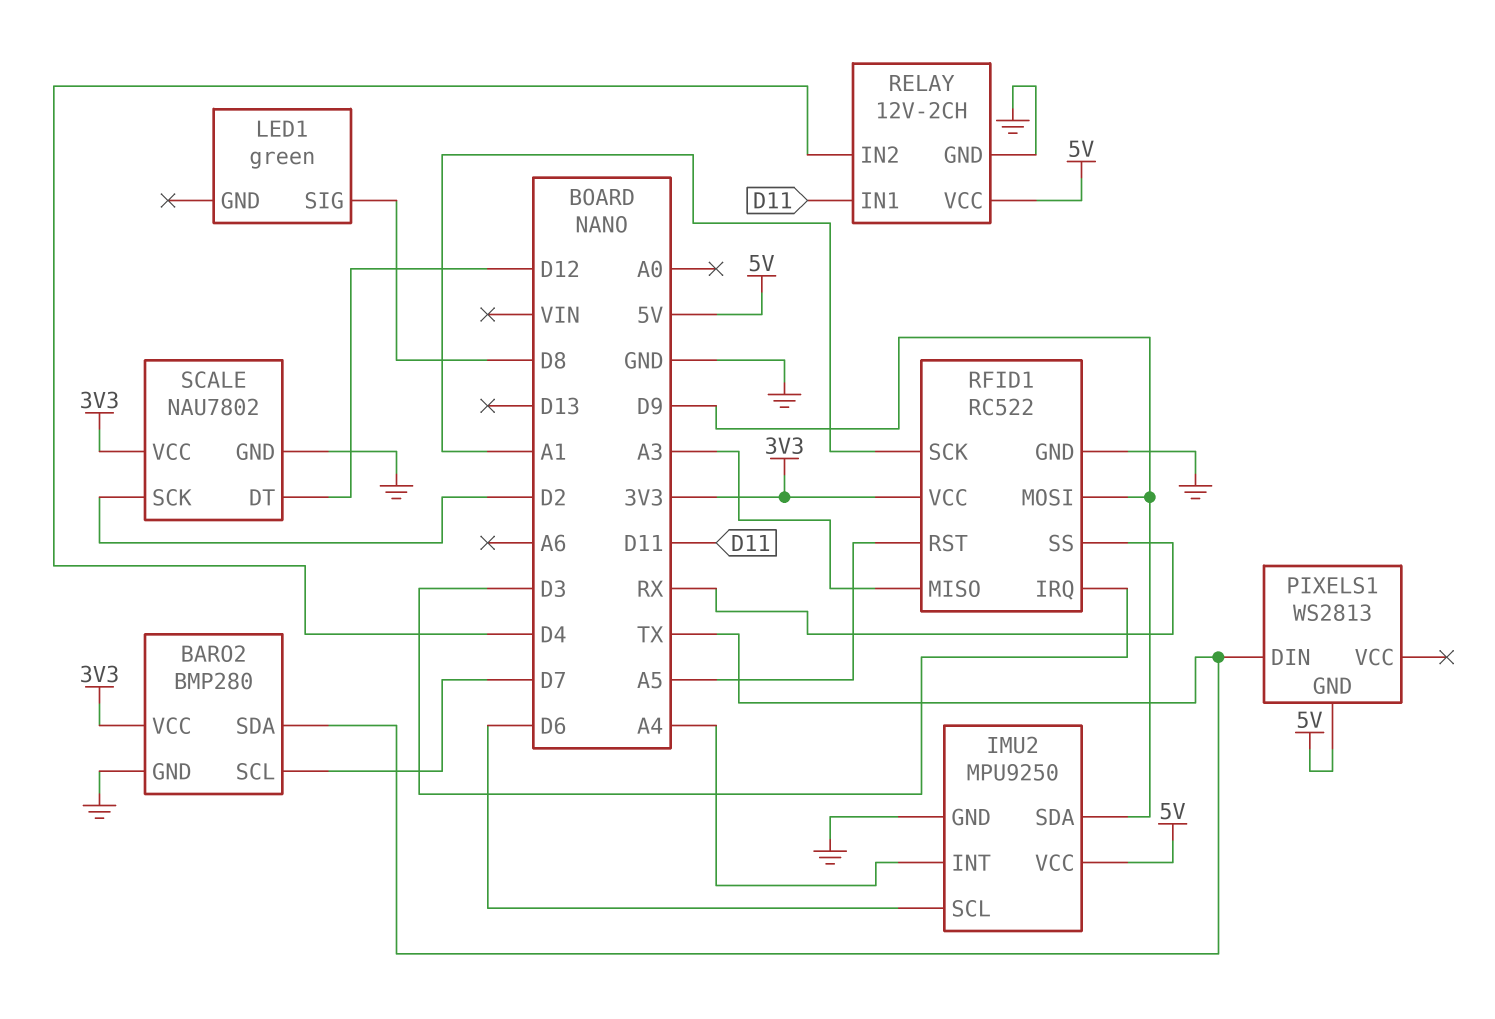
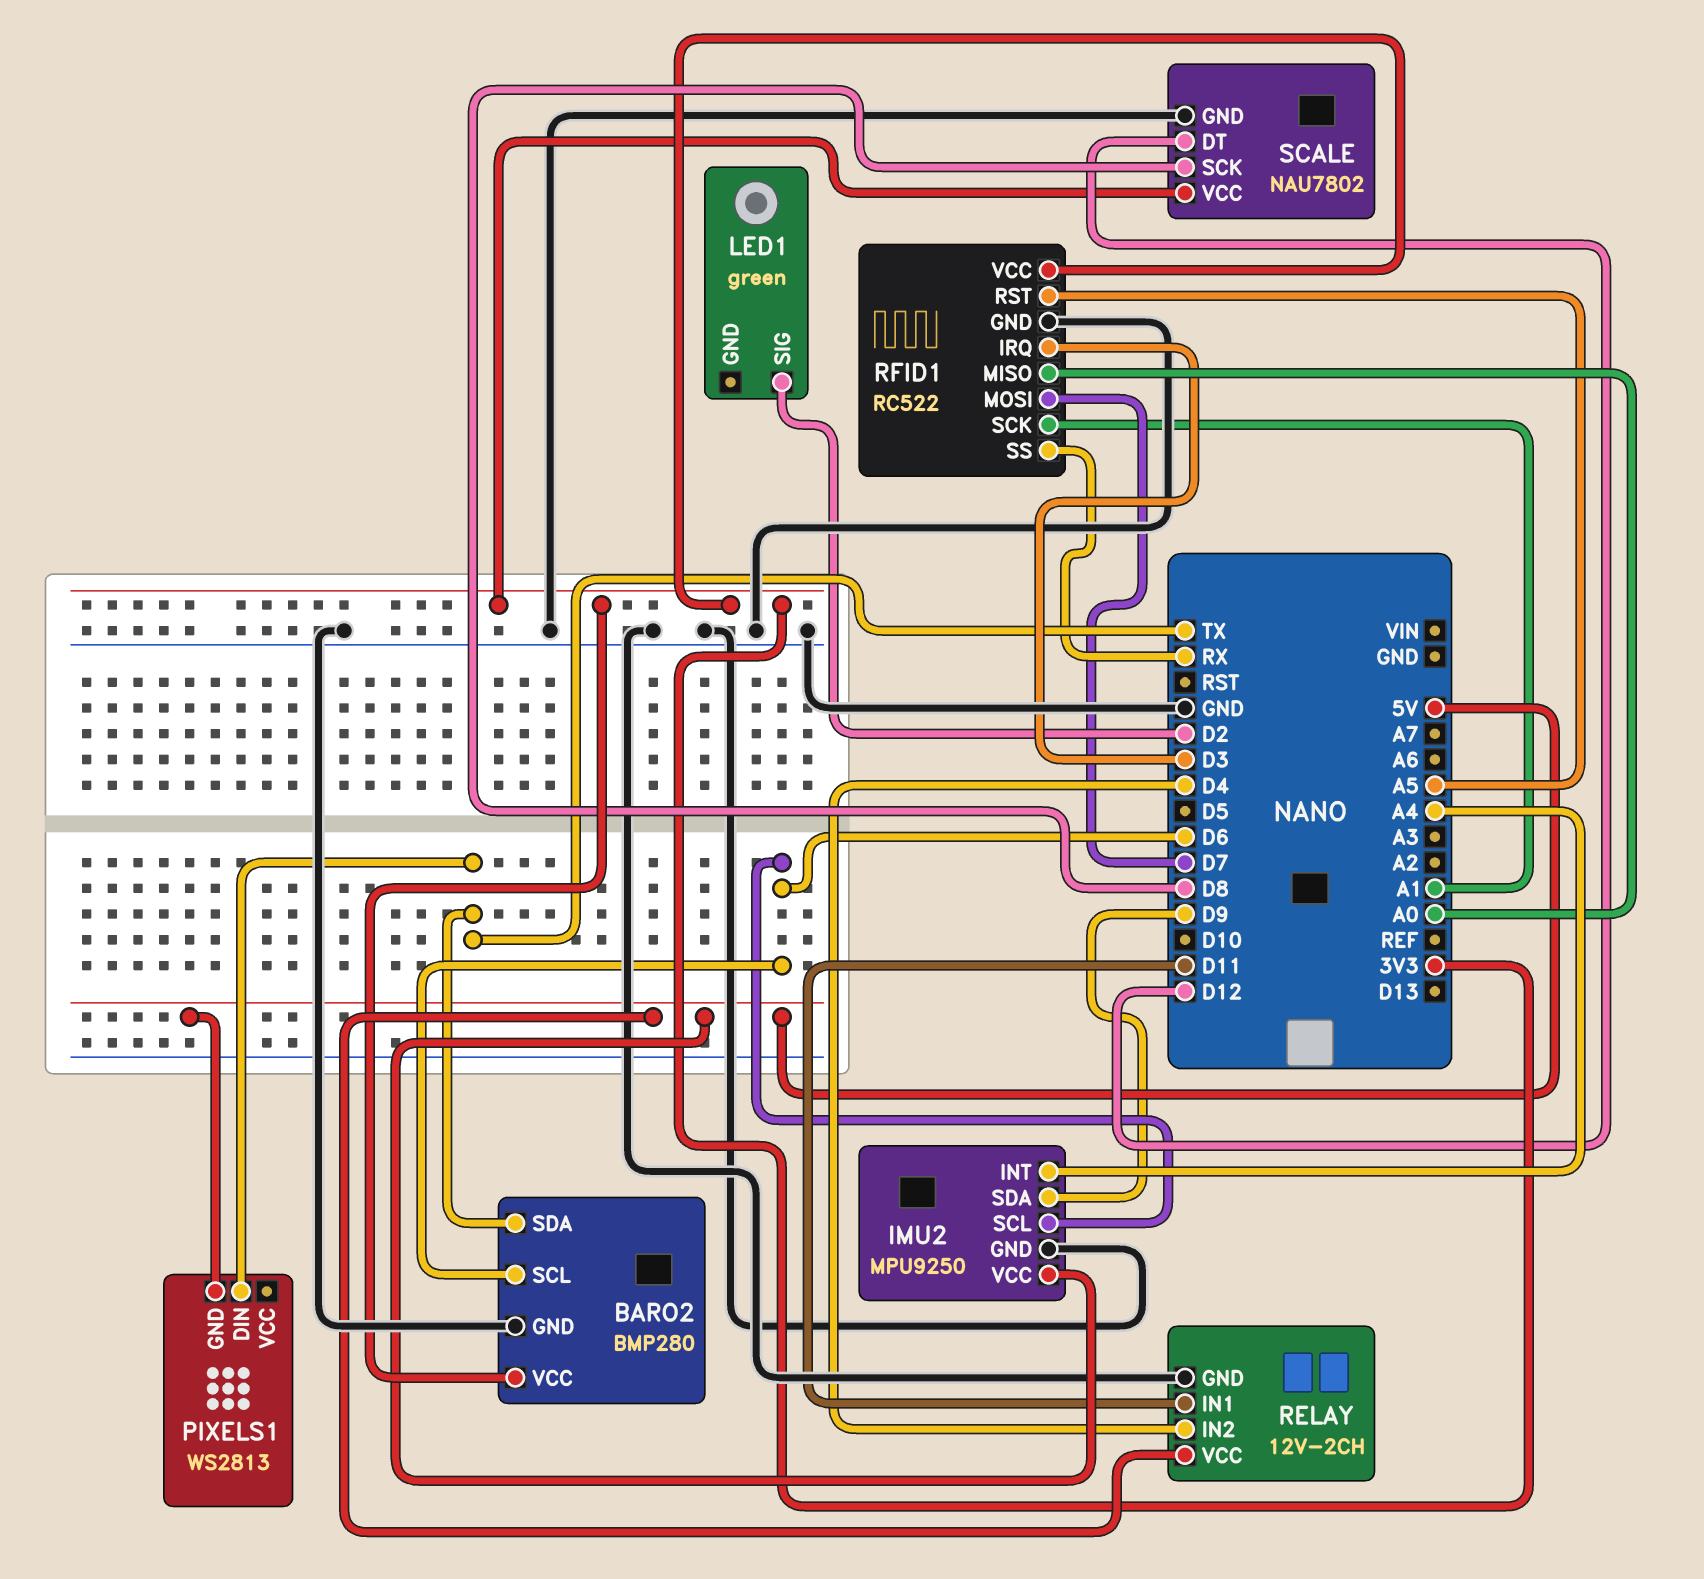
BARO2 pin SCL: D7 -> D6
LED1 pin SIG: D8 -> D2
RFID1 pin MISO: A3 -> A0
RFID1 pin MOSI: D9 -> D7
SCALE pin SCK: D2 -> D8

